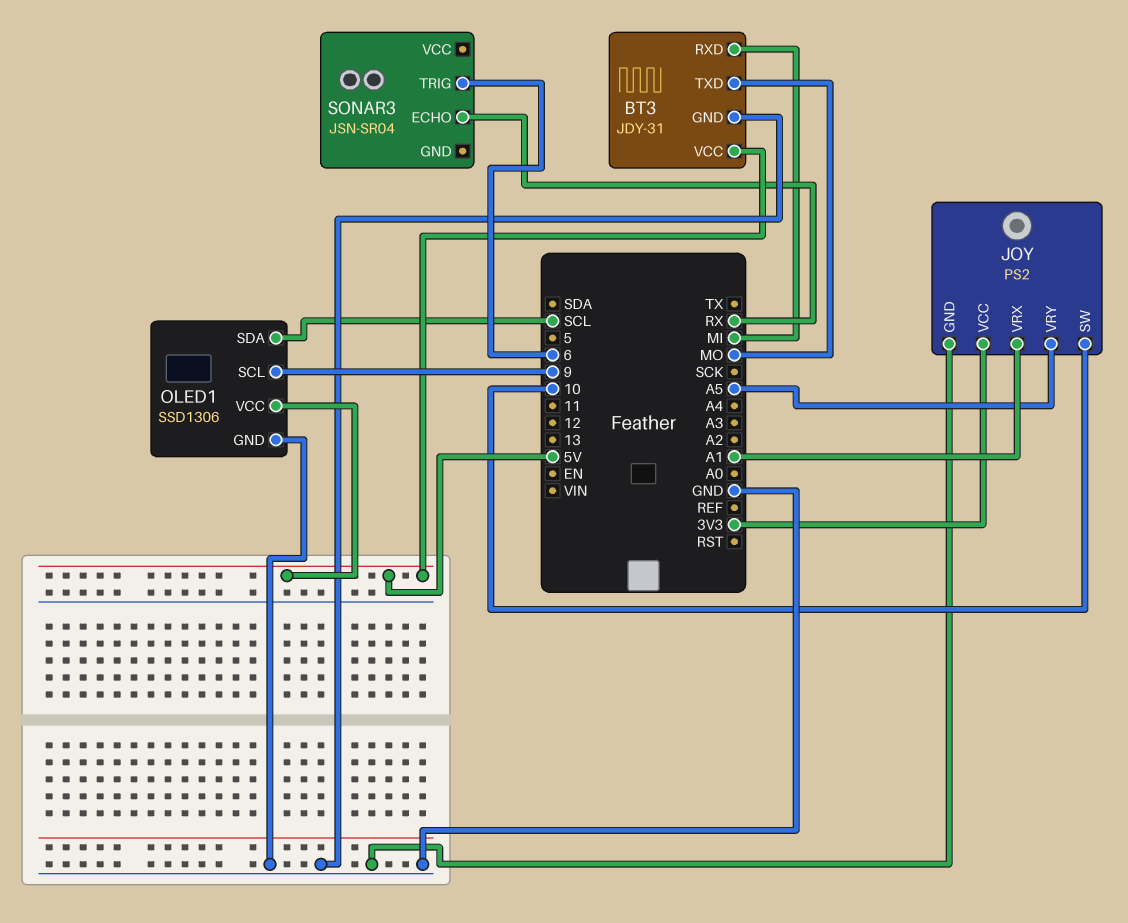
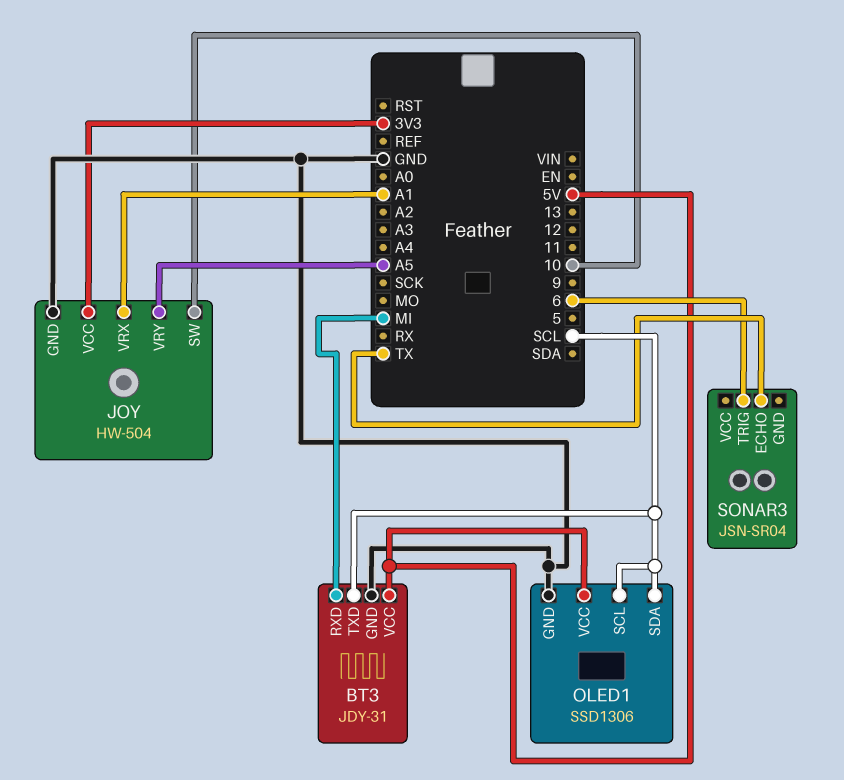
BT3 pin TXD: MO -> SCL
JOY: PS2 -> HW-504
OLED1 pin SCL: 9 -> SCL
SONAR3 pin ECHO: RX -> TX

